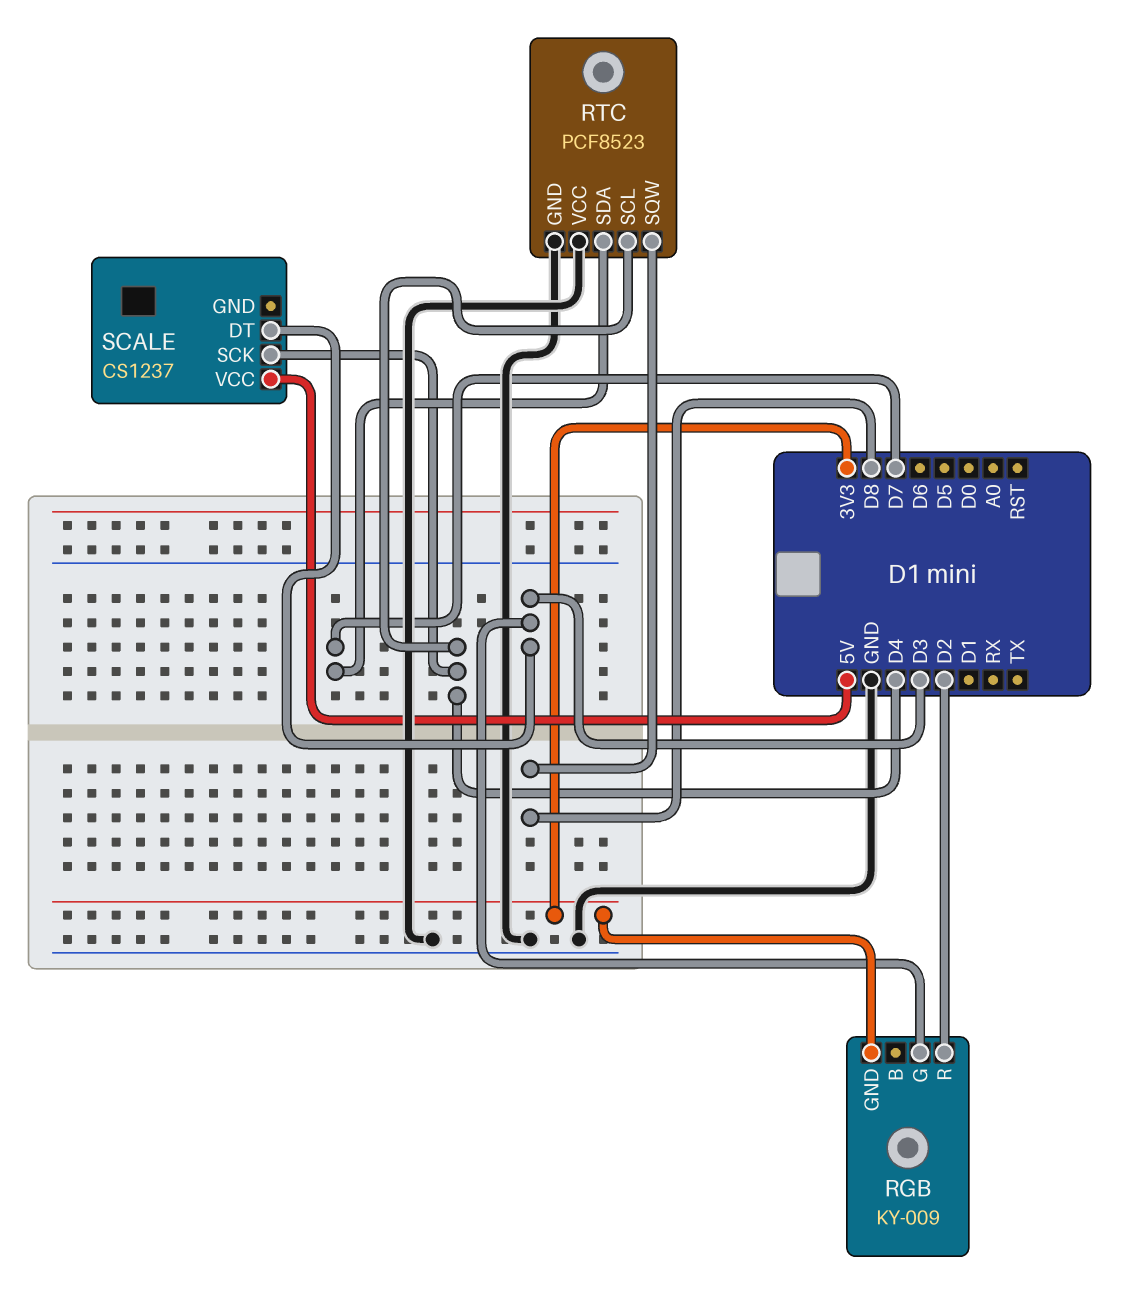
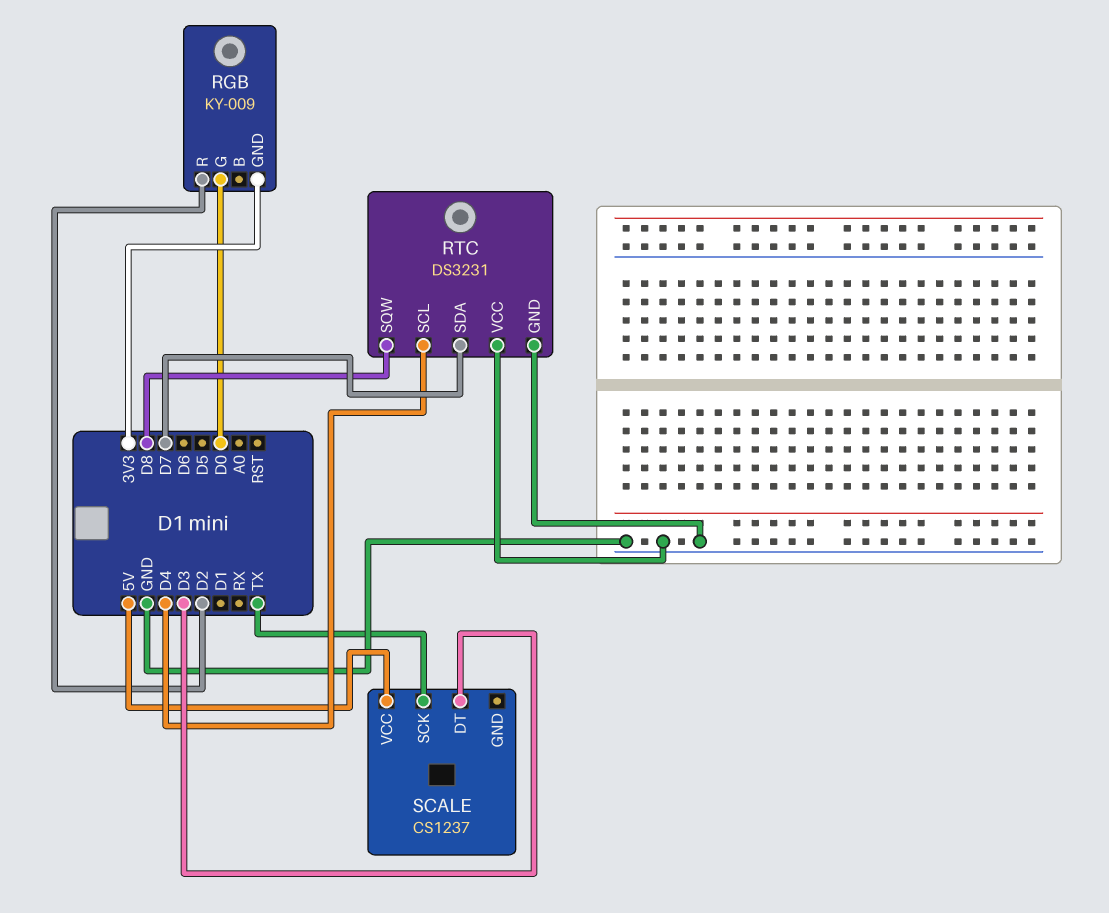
RGB pin G: D3 -> D0
RTC: PCF8523 -> DS3231
SCALE pin SCK: D4 -> TX

